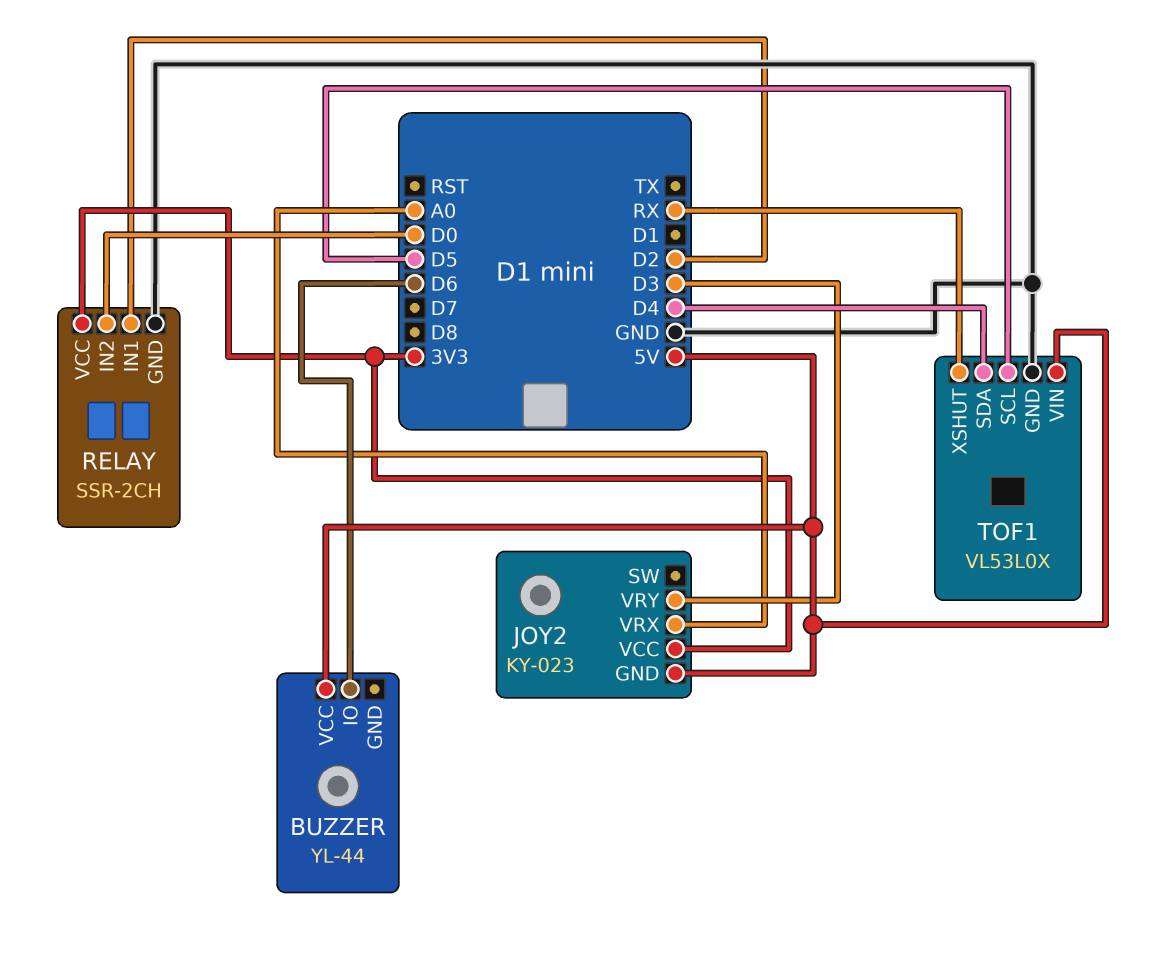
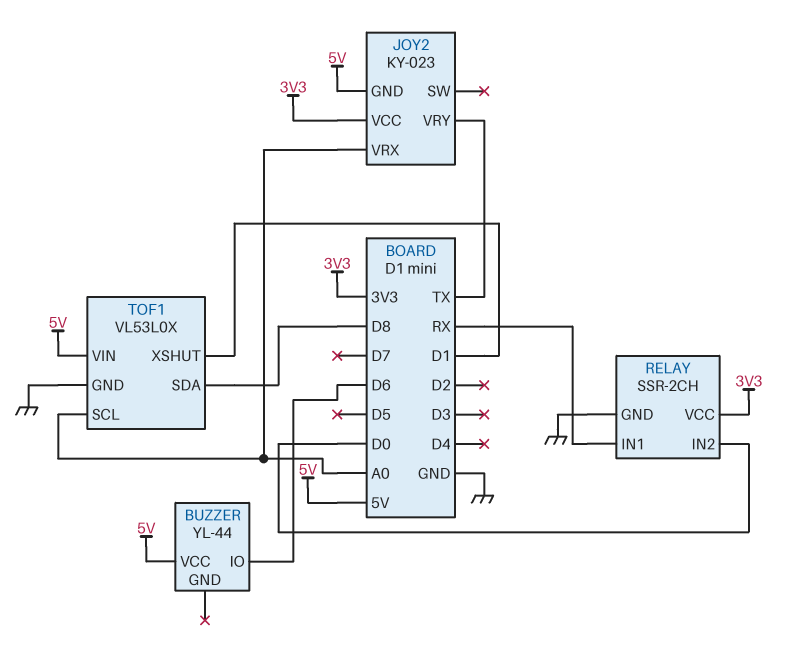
JOY2 pin VRY: D3 -> TX
RELAY pin IN1: D2 -> RX
TOF1 pin SCL: D5 -> A0
TOF1 pin SDA: D4 -> D8
TOF1 pin XSHUT: RX -> D1

